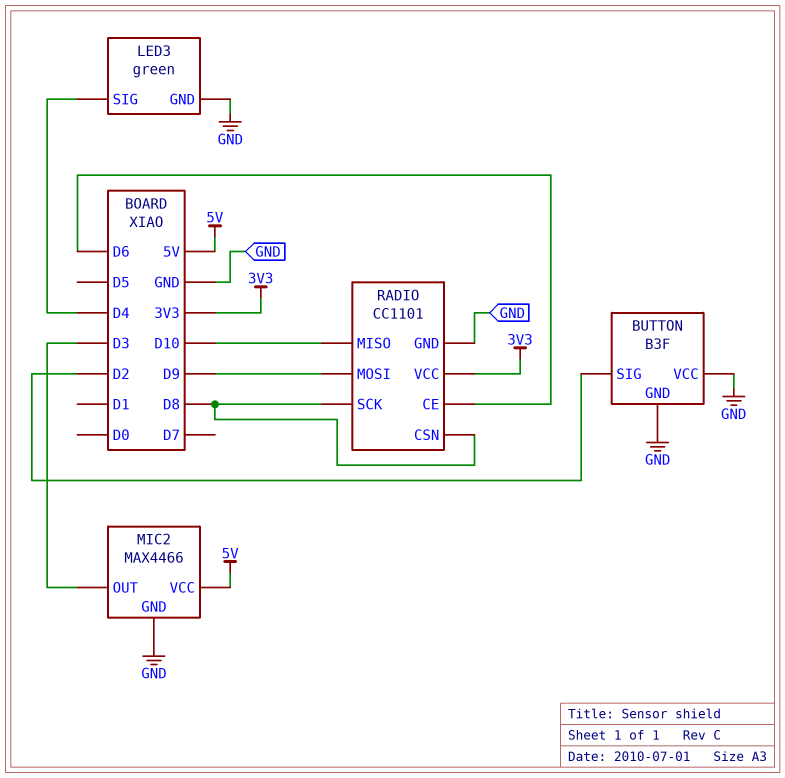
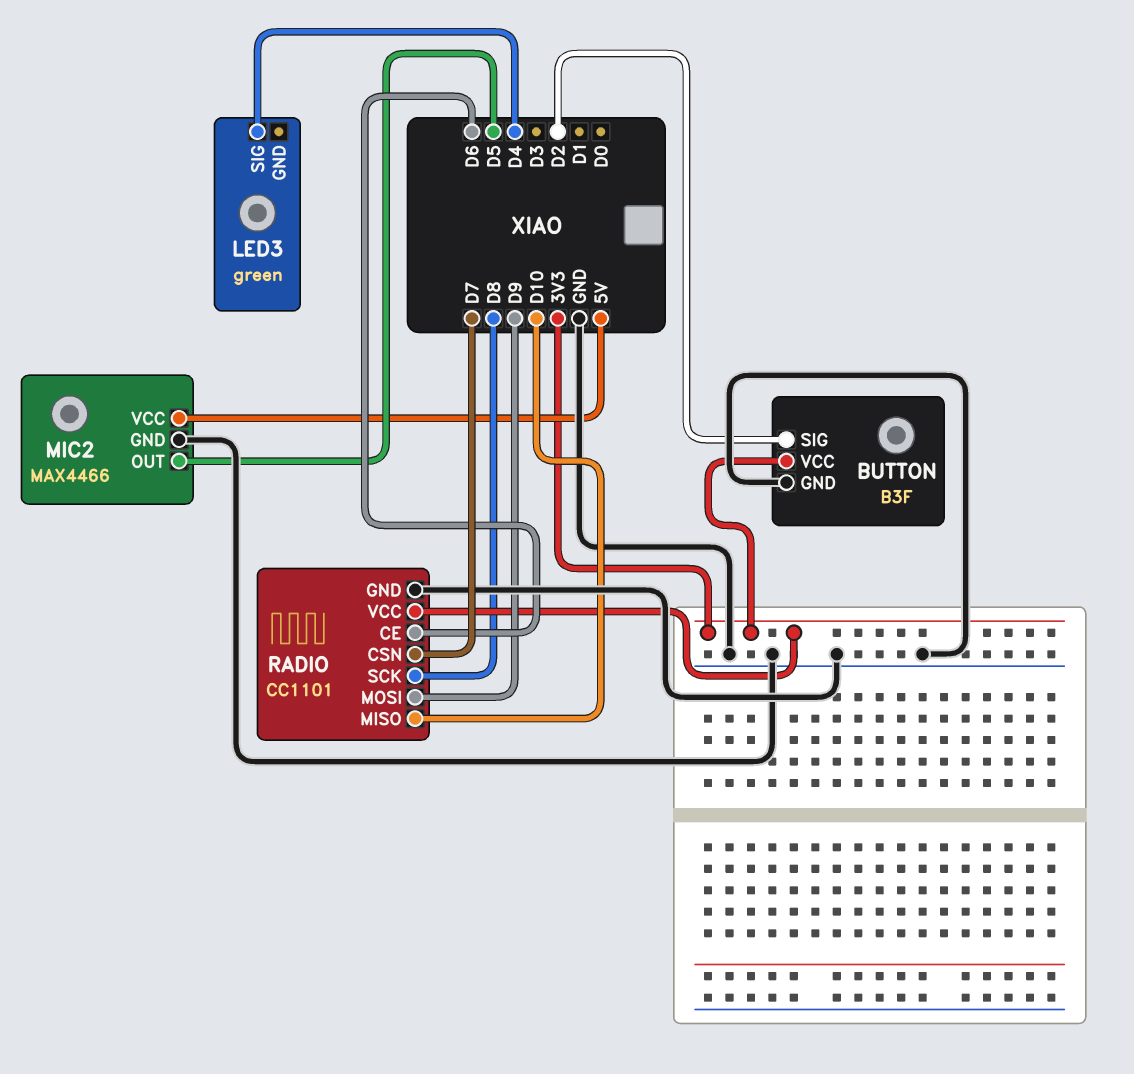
BUTTON pin VCC: GND -> 3V3
LED3 pin GND: GND -> none
MIC2 pin OUT: D3 -> D5
RADIO pin CSN: D8 -> D7

